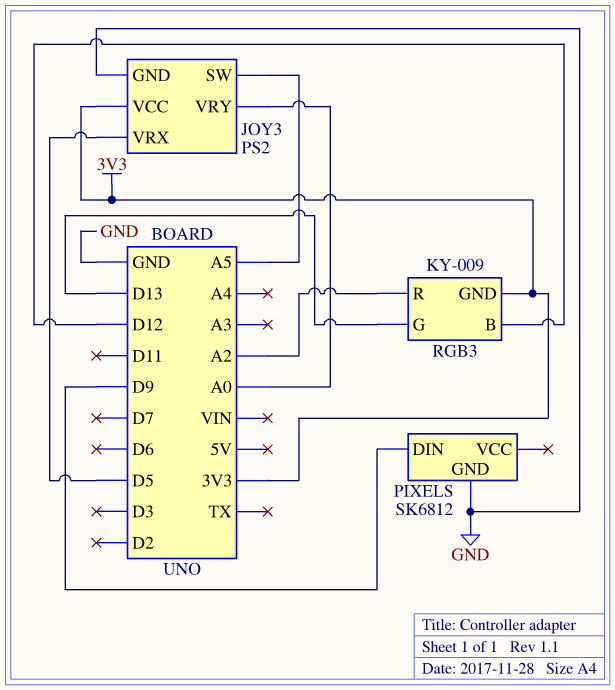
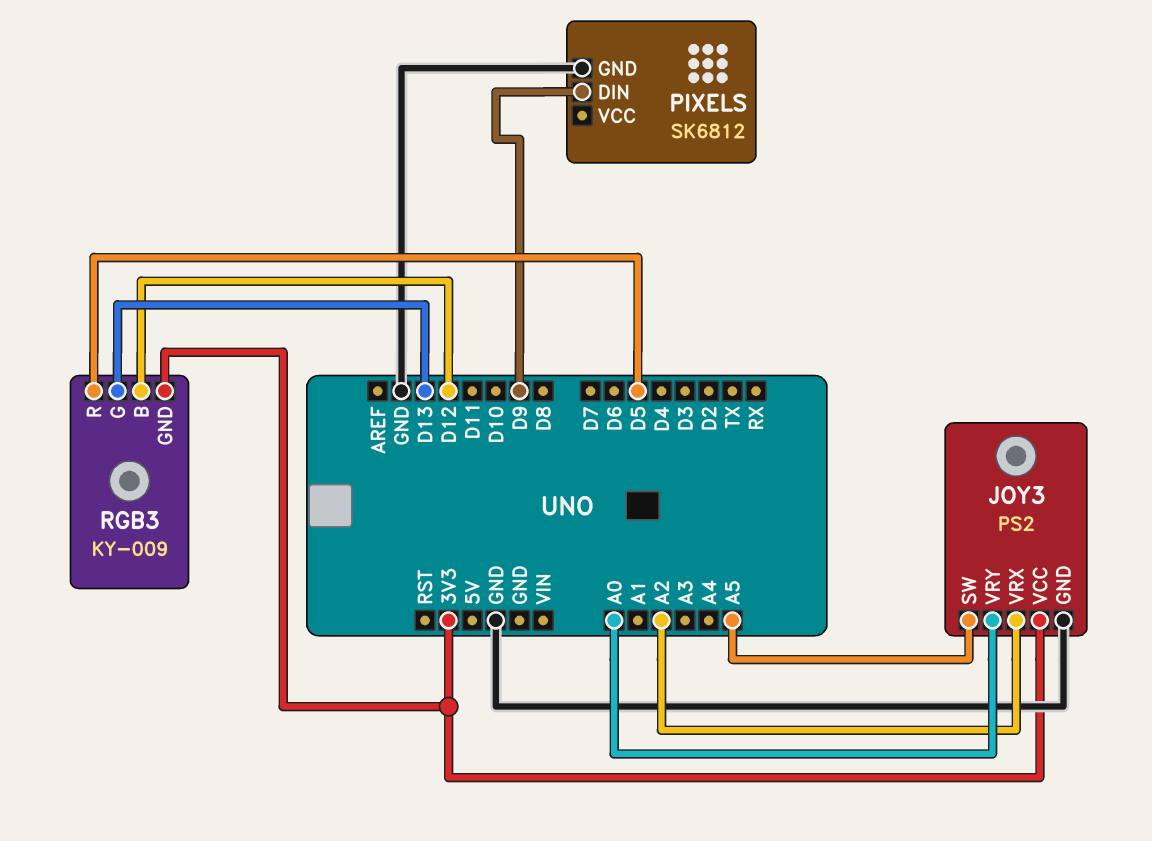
JOY3 pin VRX: D5 -> A2
RGB3 pin R: A2 -> D5

